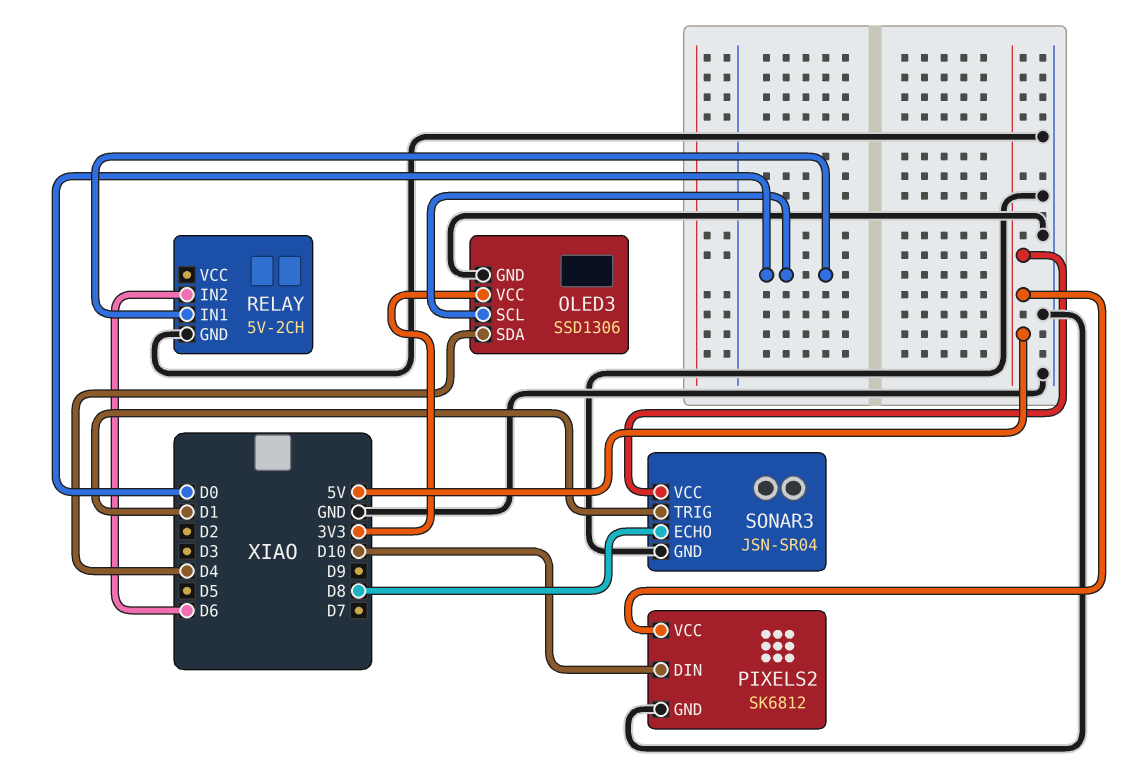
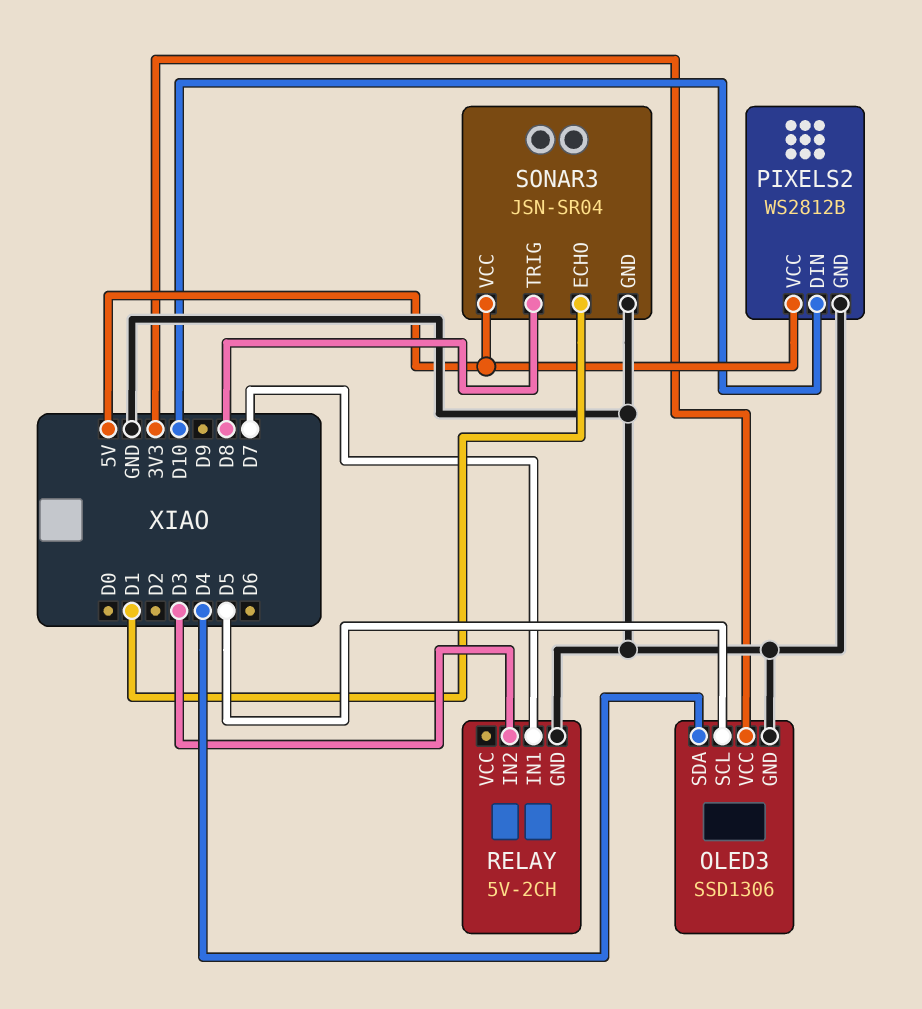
OLED3 pin SCL: D0 -> D5
PIXELS2: SK6812 -> WS2812B
RELAY pin IN1: D0 -> D7
RELAY pin IN2: D6 -> D3
SONAR3 pin ECHO: D8 -> D1
SONAR3 pin TRIG: D1 -> D8

